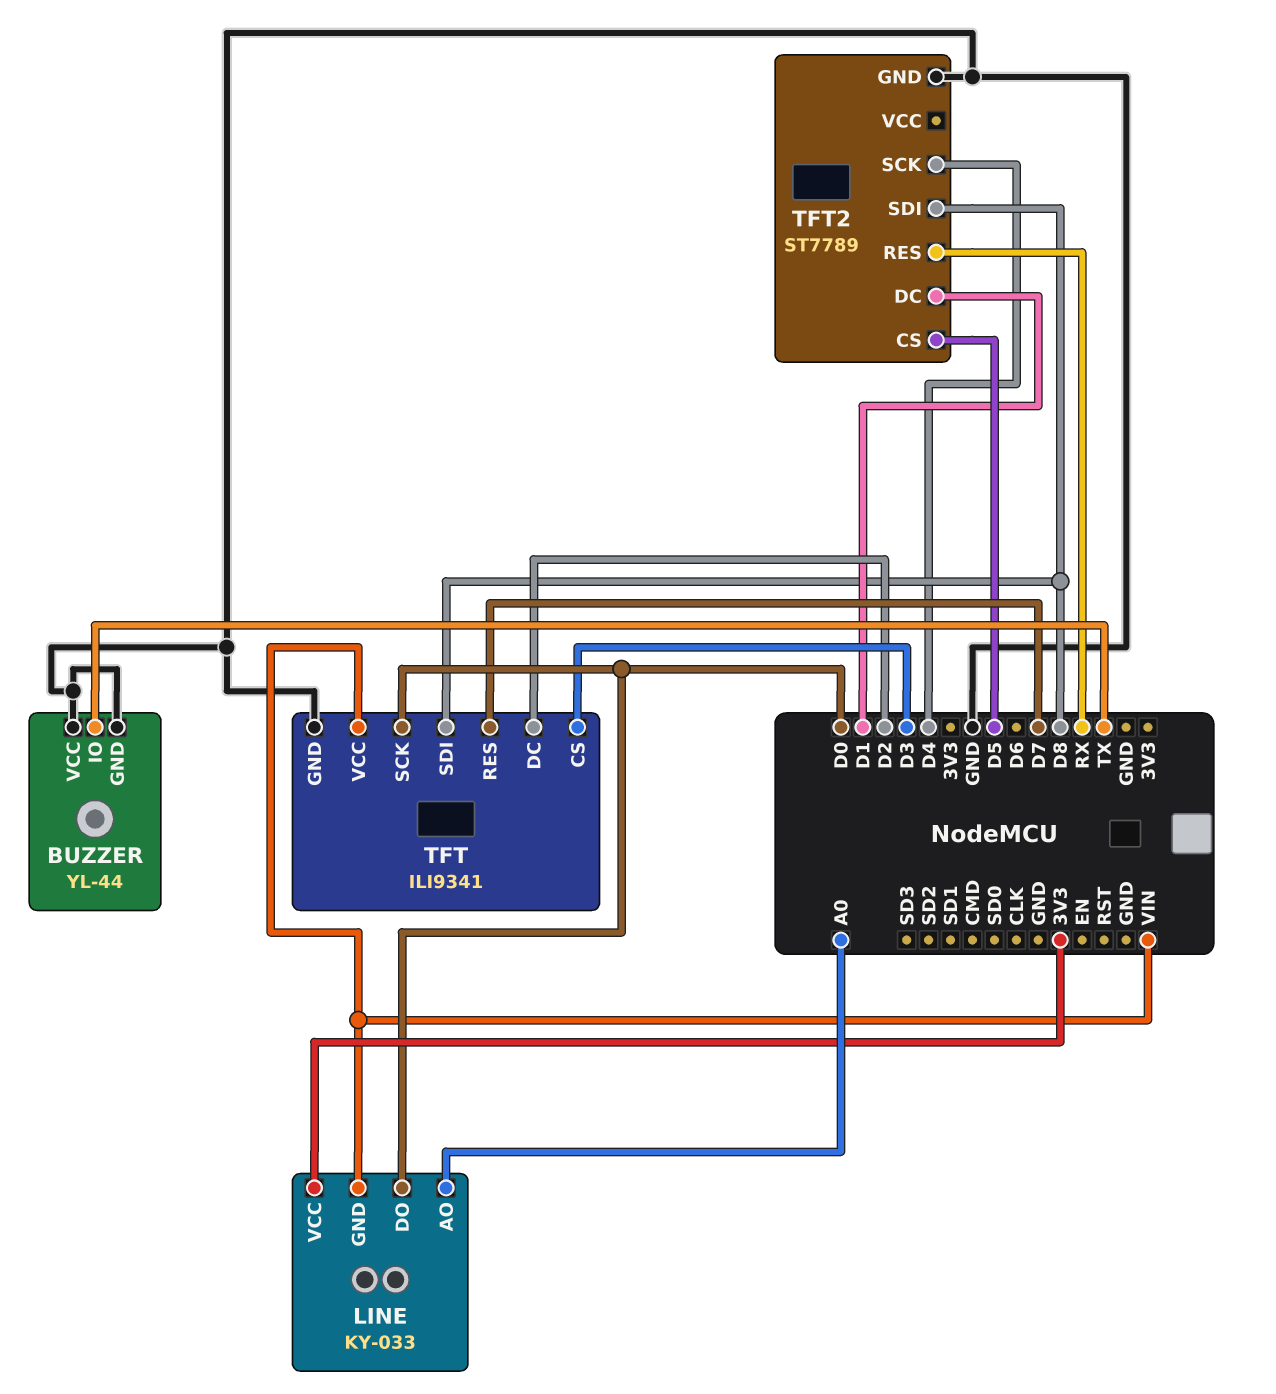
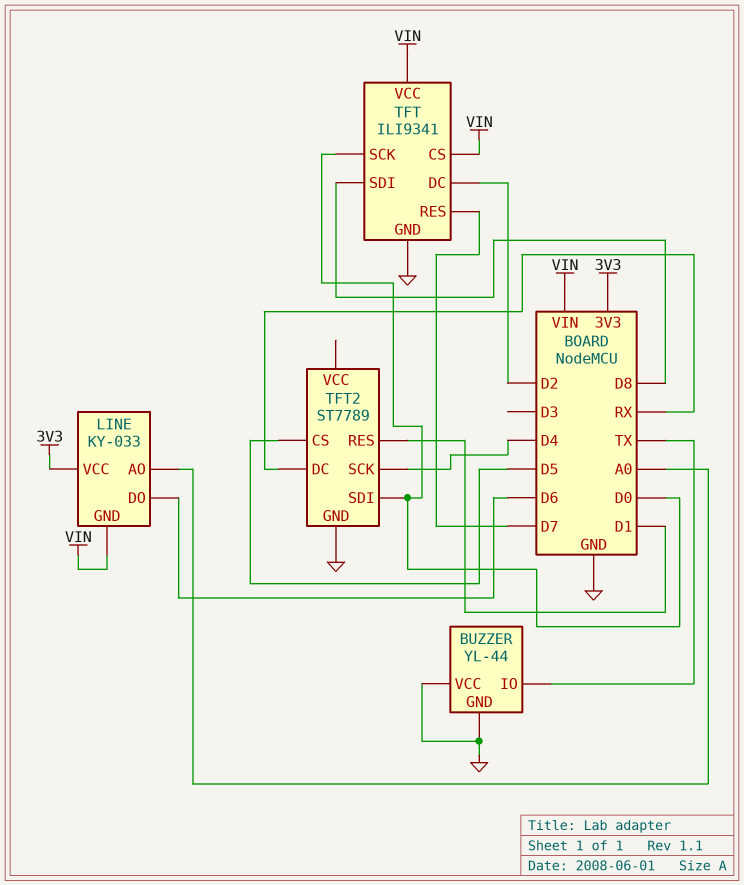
LINE pin DO: D0 -> D6
TFT pin CS: D3 -> VIN
TFT2 pin DC: D1 -> RX
TFT2 pin RES: RX -> D1
TFT2 pin SDI: D8 -> D0

